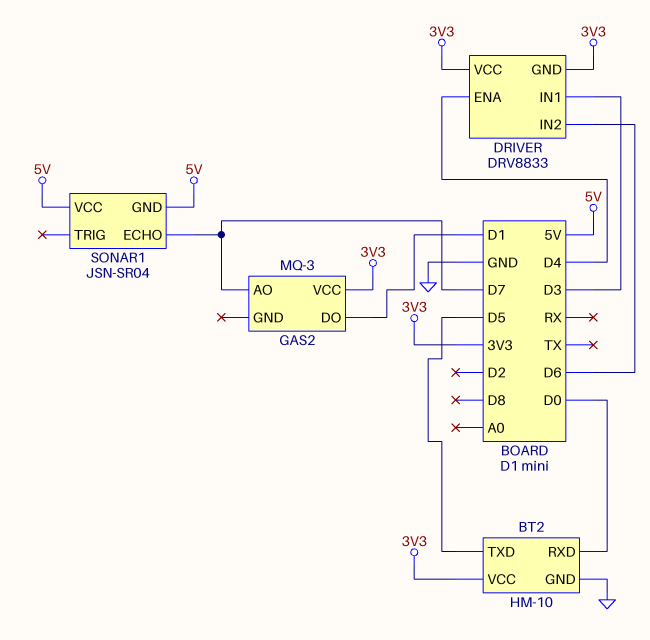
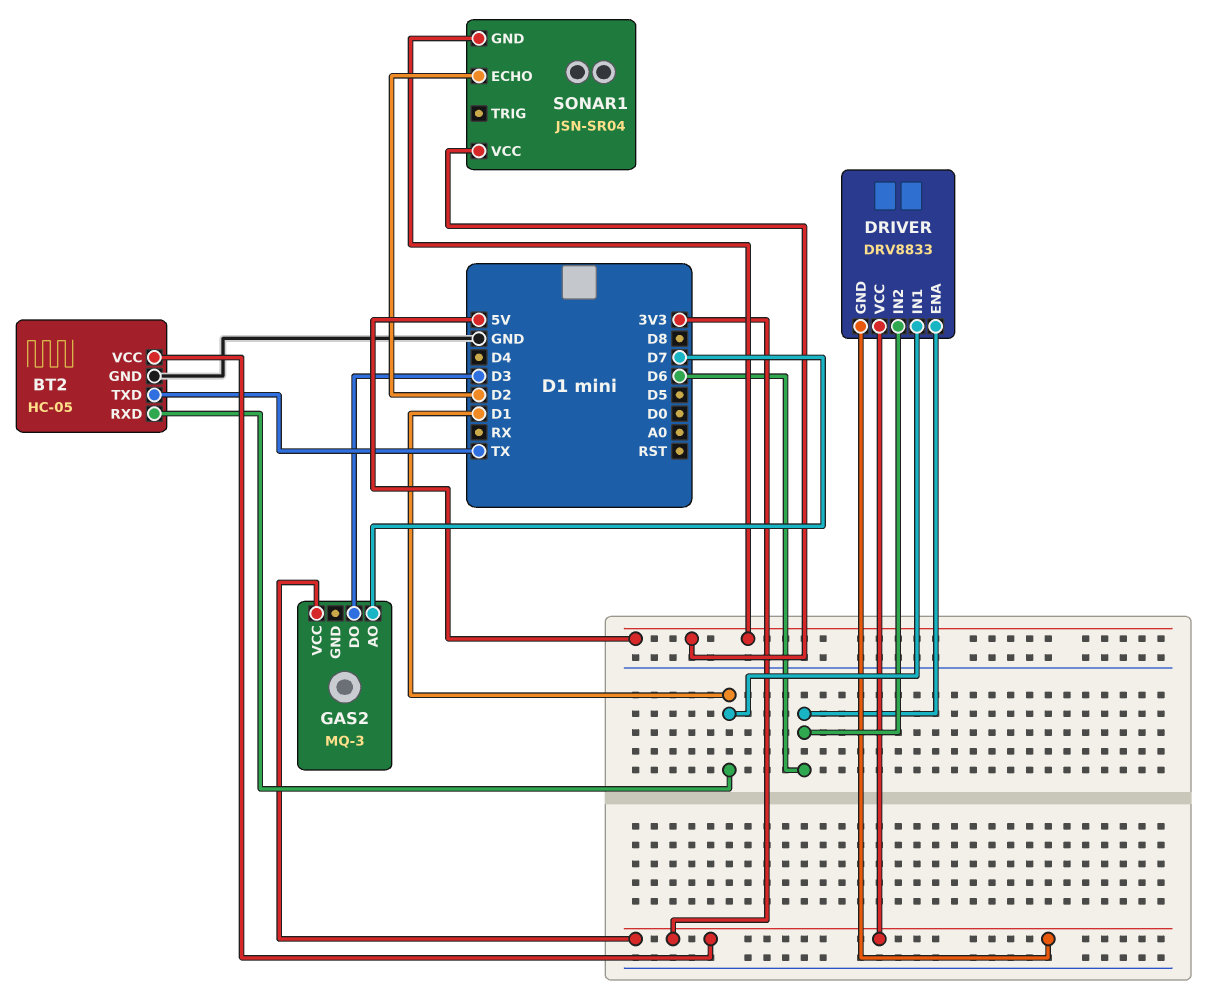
BT2: HM-10 -> HC-05
BT2 pin RXD: D0 -> D1
BT2 pin TXD: D5 -> TX
DRIVER pin ENA: D4 -> D6
DRIVER pin IN1: D3 -> D1
GAS2 pin DO: D1 -> D3
SONAR1 pin ECHO: D7 -> D2

